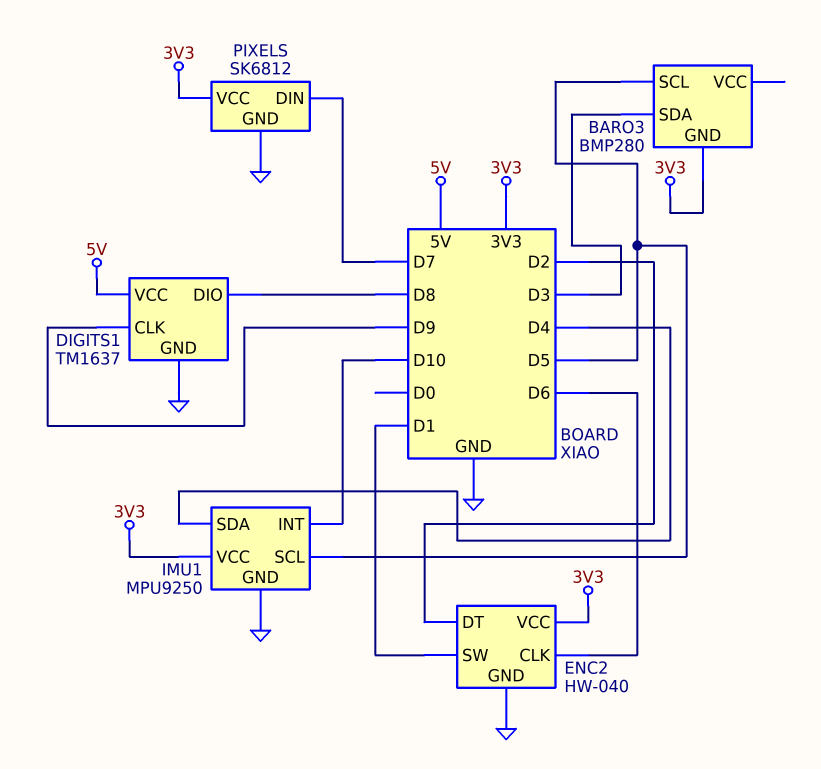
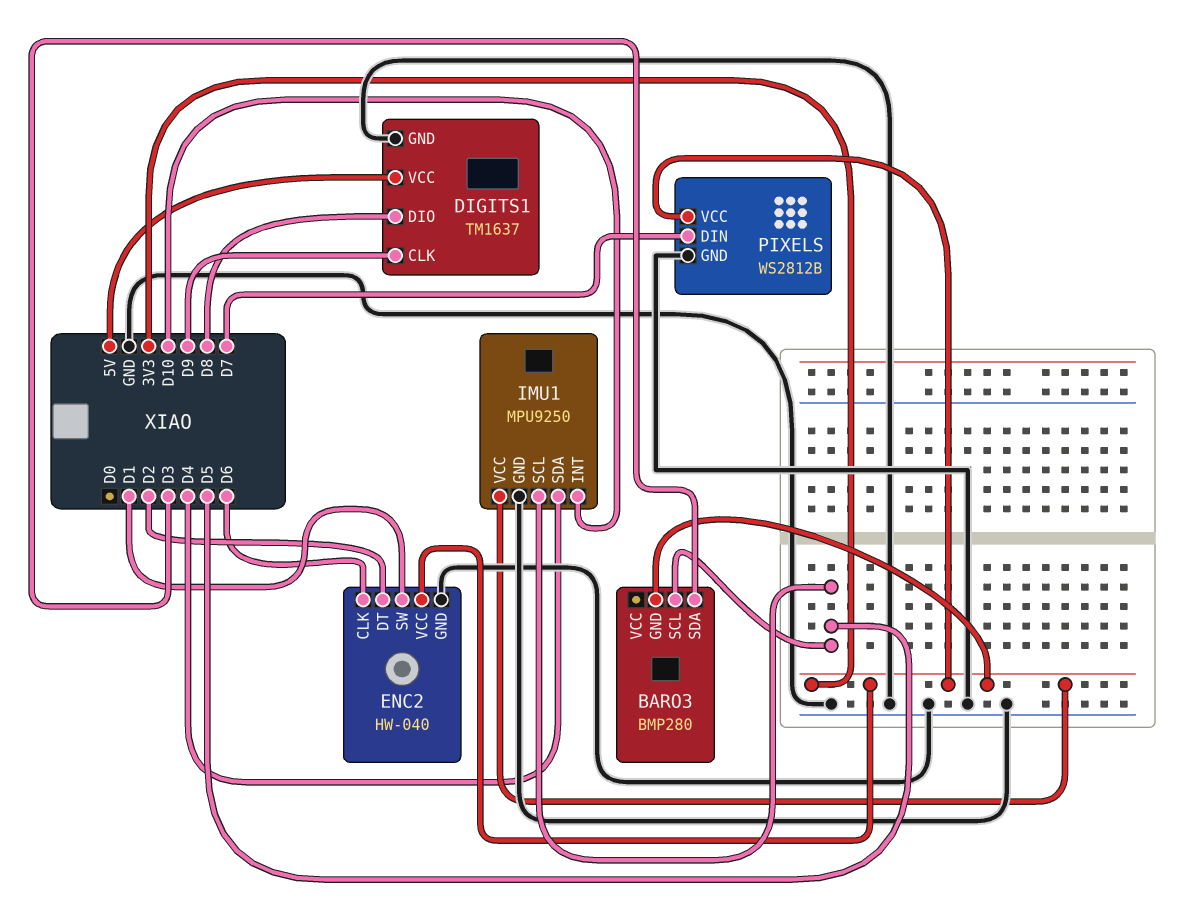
PIXELS: SK6812 -> WS2812B

